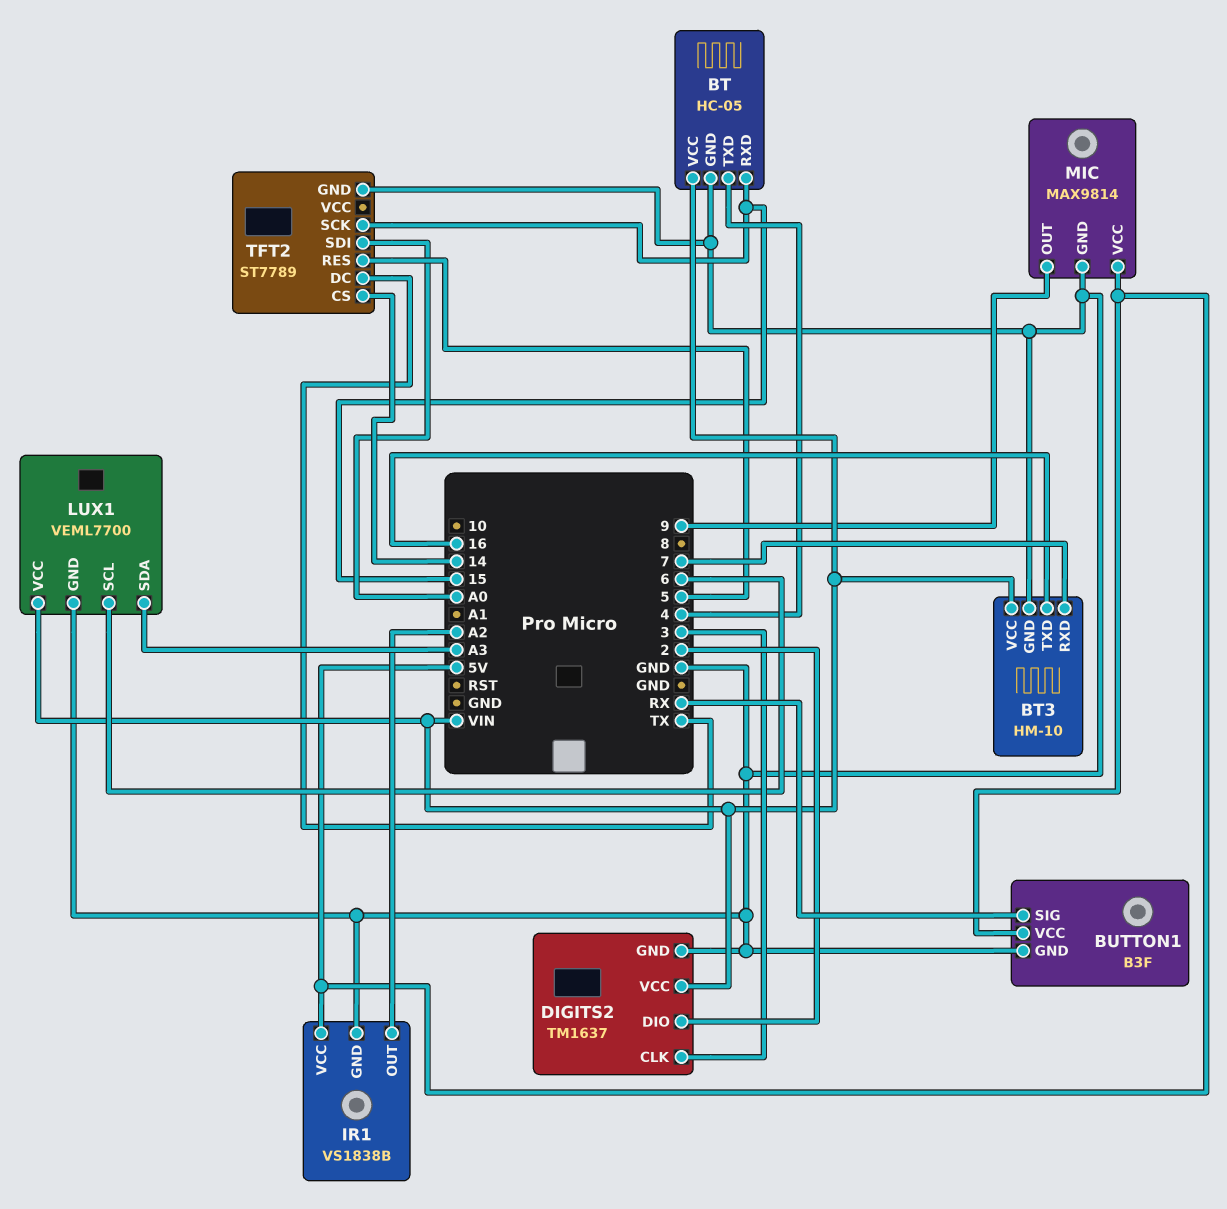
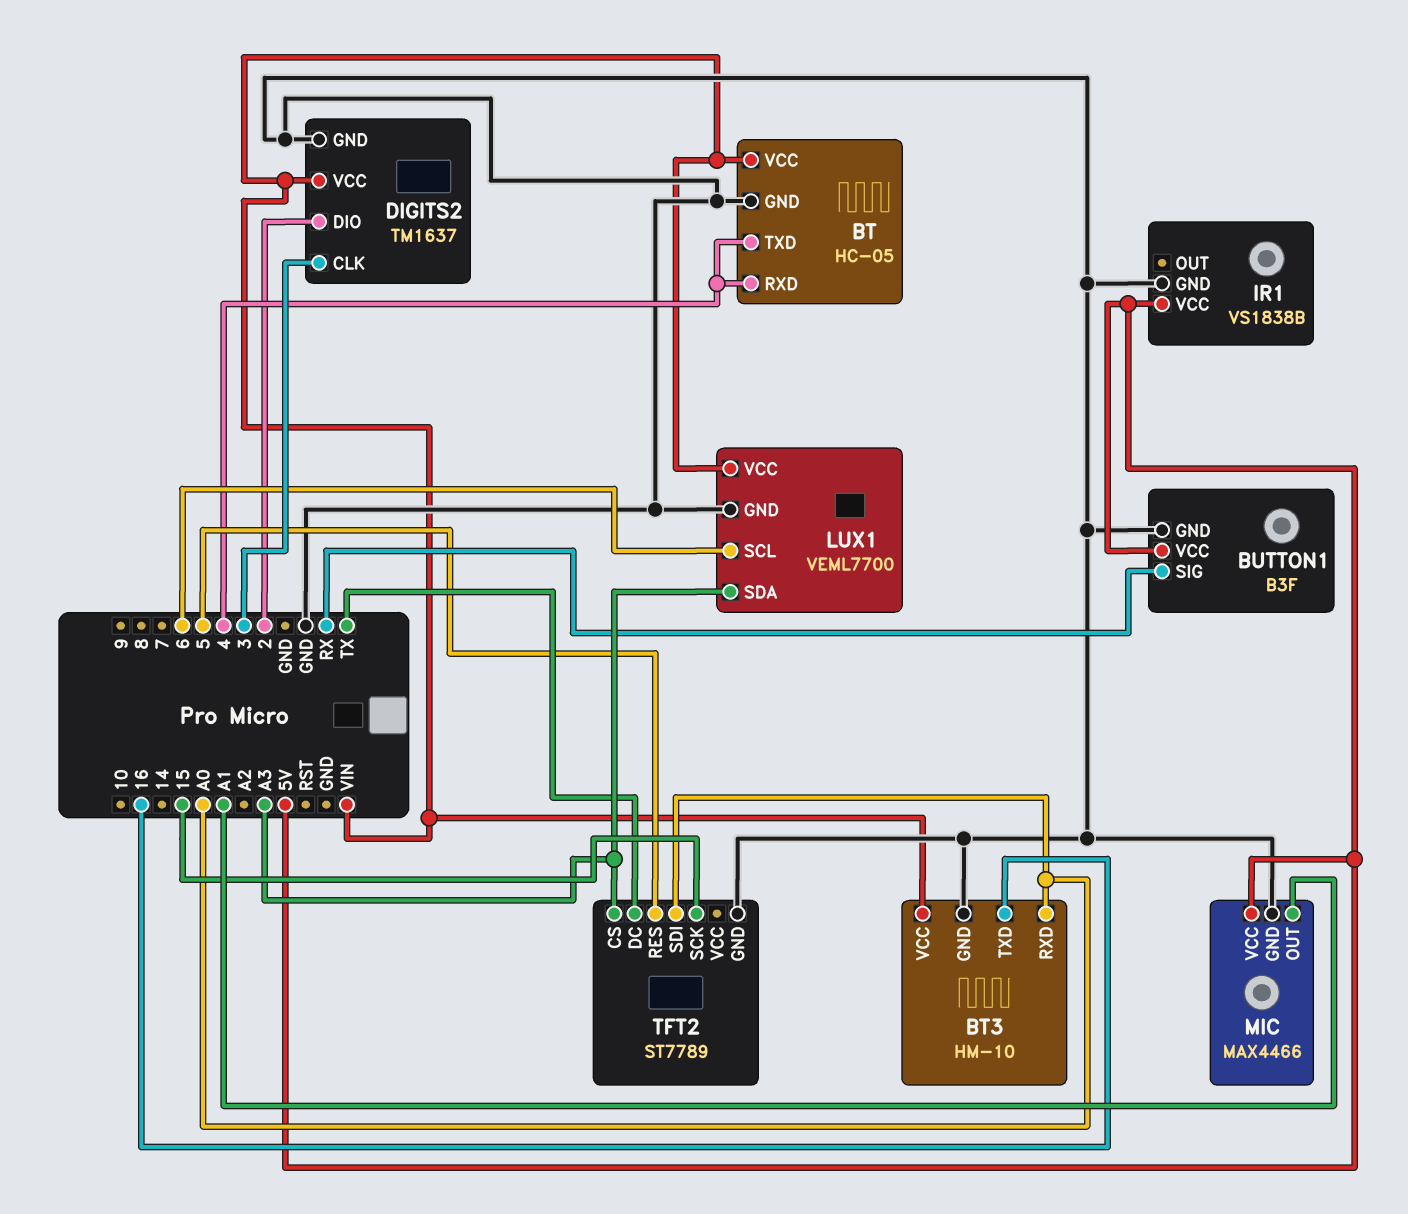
BT pin RXD: 15 -> 4
BT3 pin RXD: 7 -> A0
IR1 pin OUT: A2 -> none
MIC: MAX9814 -> MAX4466
MIC pin OUT: 9 -> A1
TFT2 pin CS: 14 -> A3

